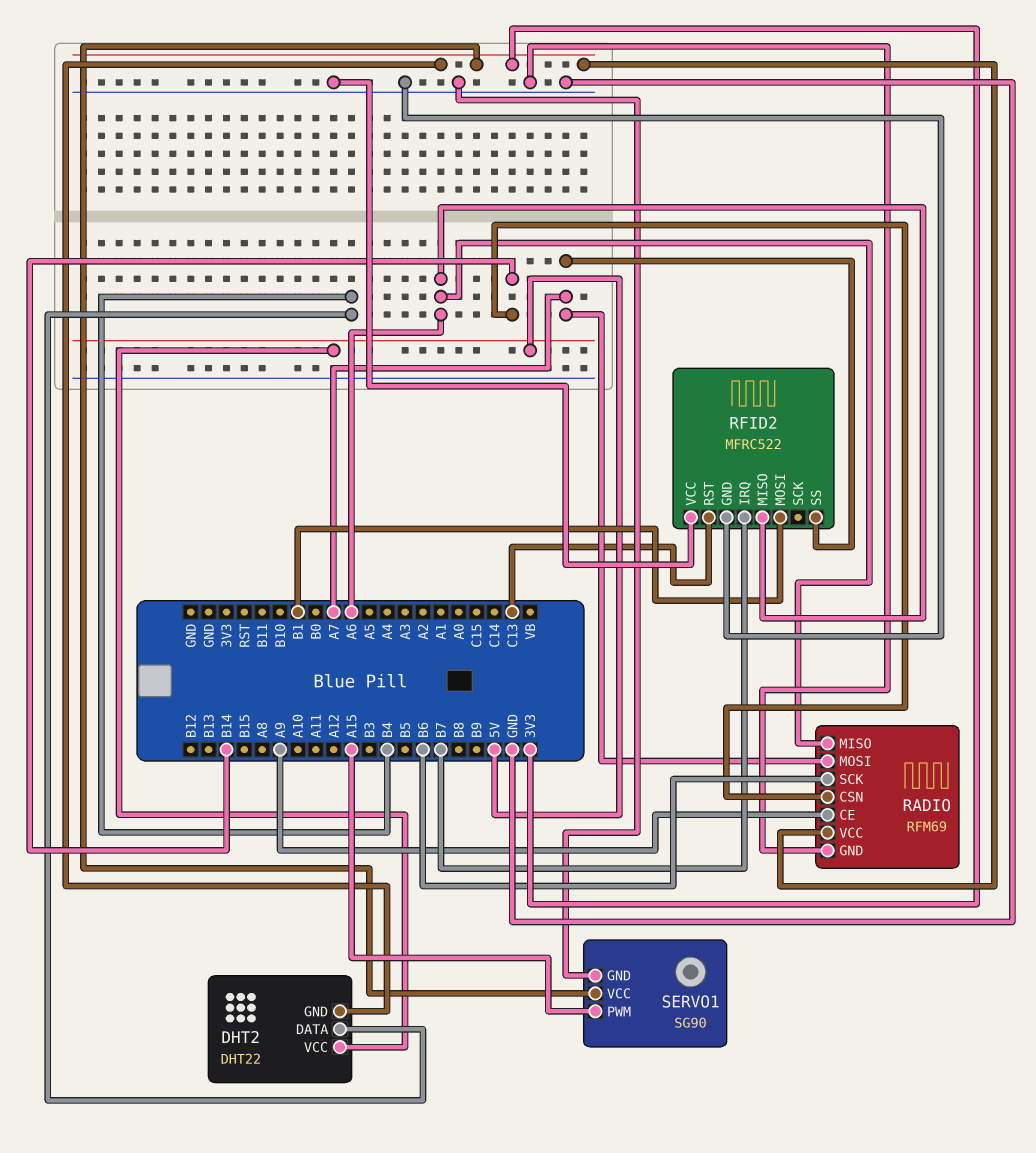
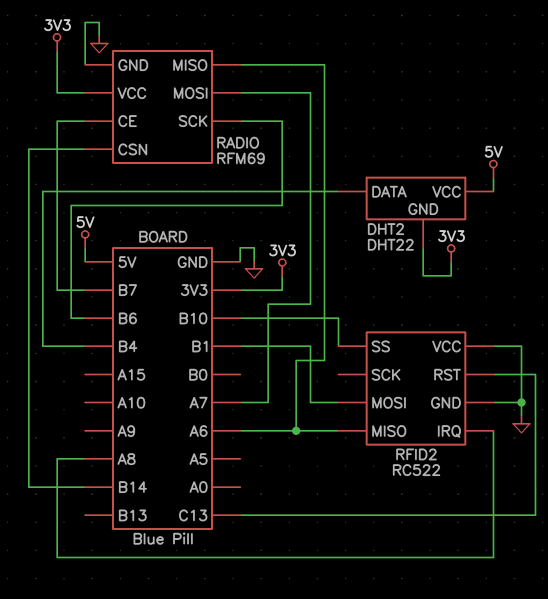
RADIO pin CE: A9 -> B7
RFID2: MFRC522 -> RC522
RFID2 pin IRQ: B7 -> A8
RFID2 pin SS: A7 -> B10
SERVO1: SG90 -> none
SERVO1 pin GND: GND -> none
SERVO1 pin PWM: A15 -> none
SERVO1 pin VCC: 3V3 -> none

